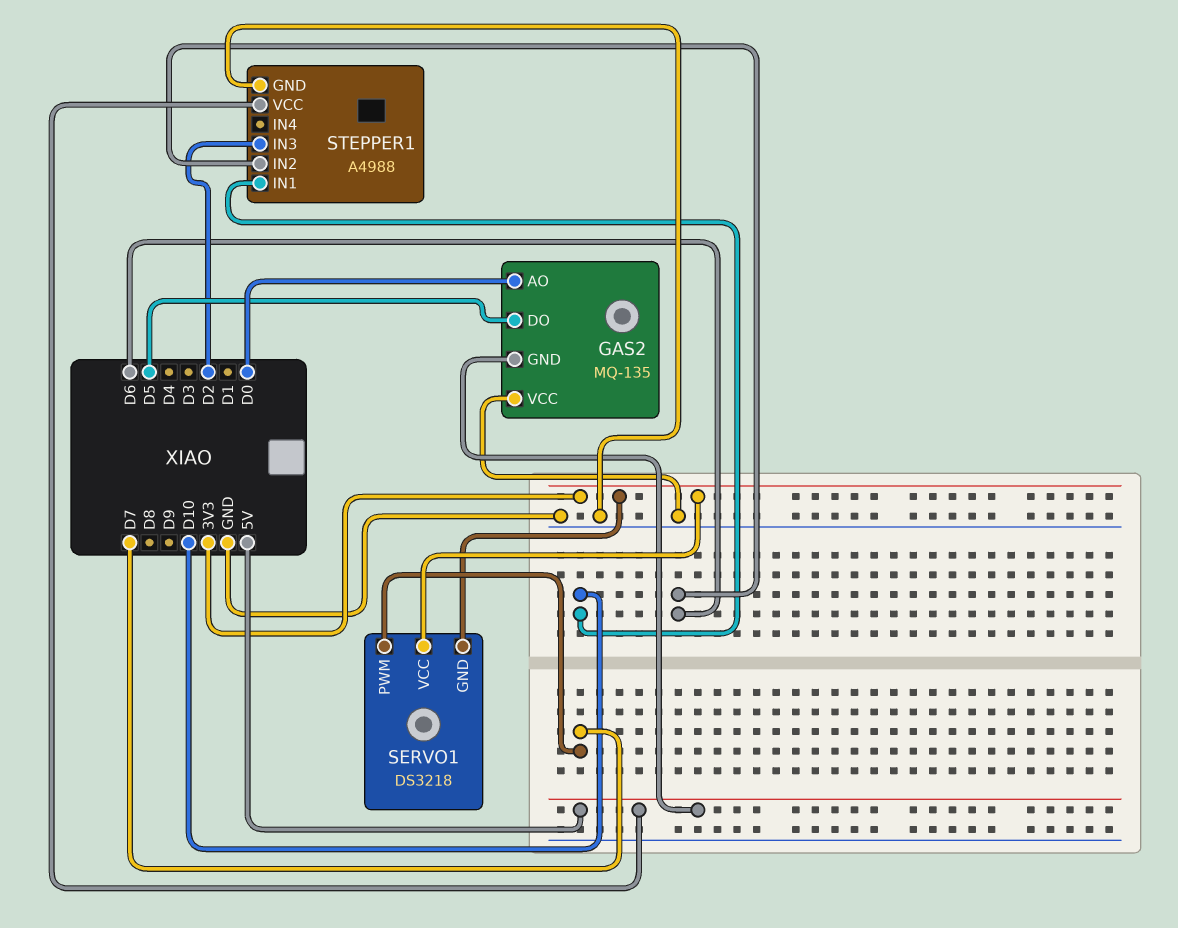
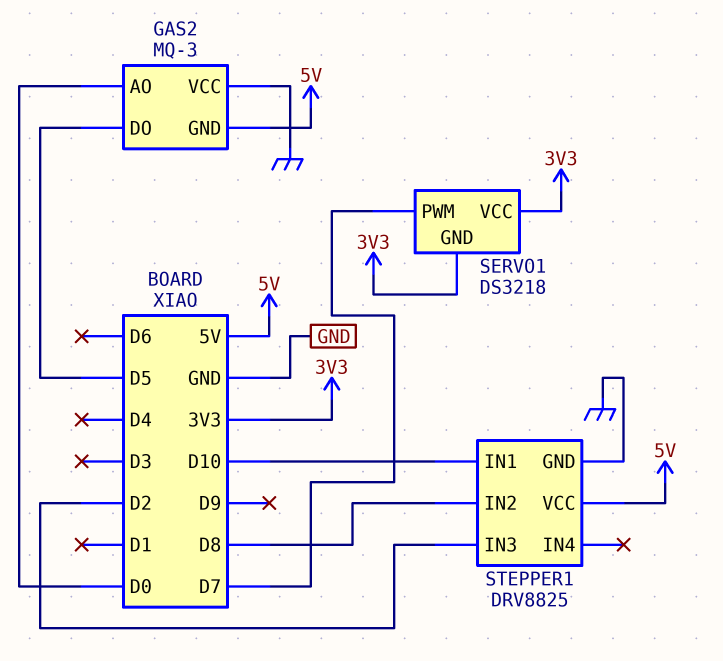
GAS2: MQ-135 -> MQ-3
STEPPER1: A4988 -> DRV8825
STEPPER1 pin IN2: D6 -> D8

